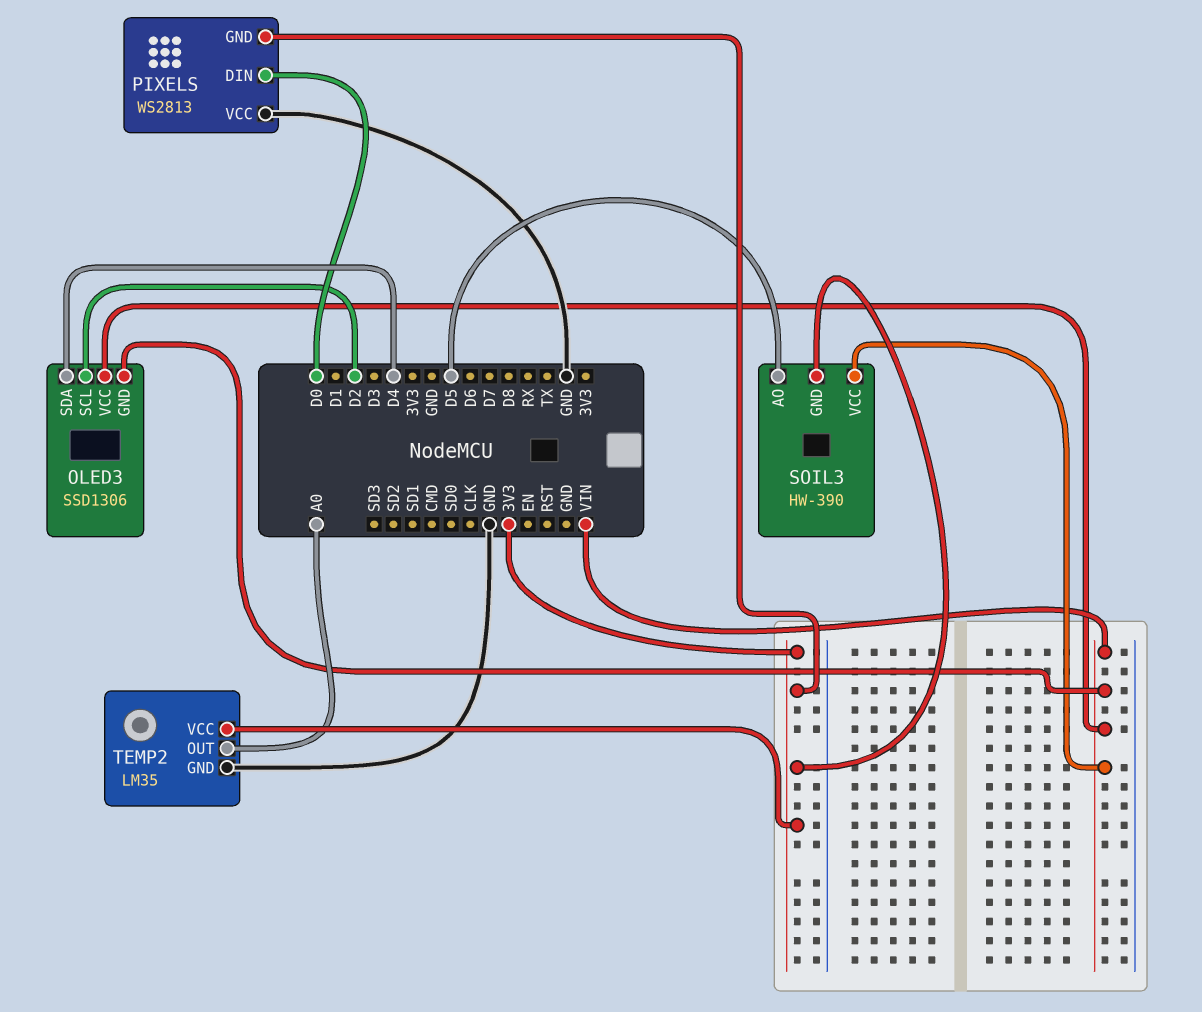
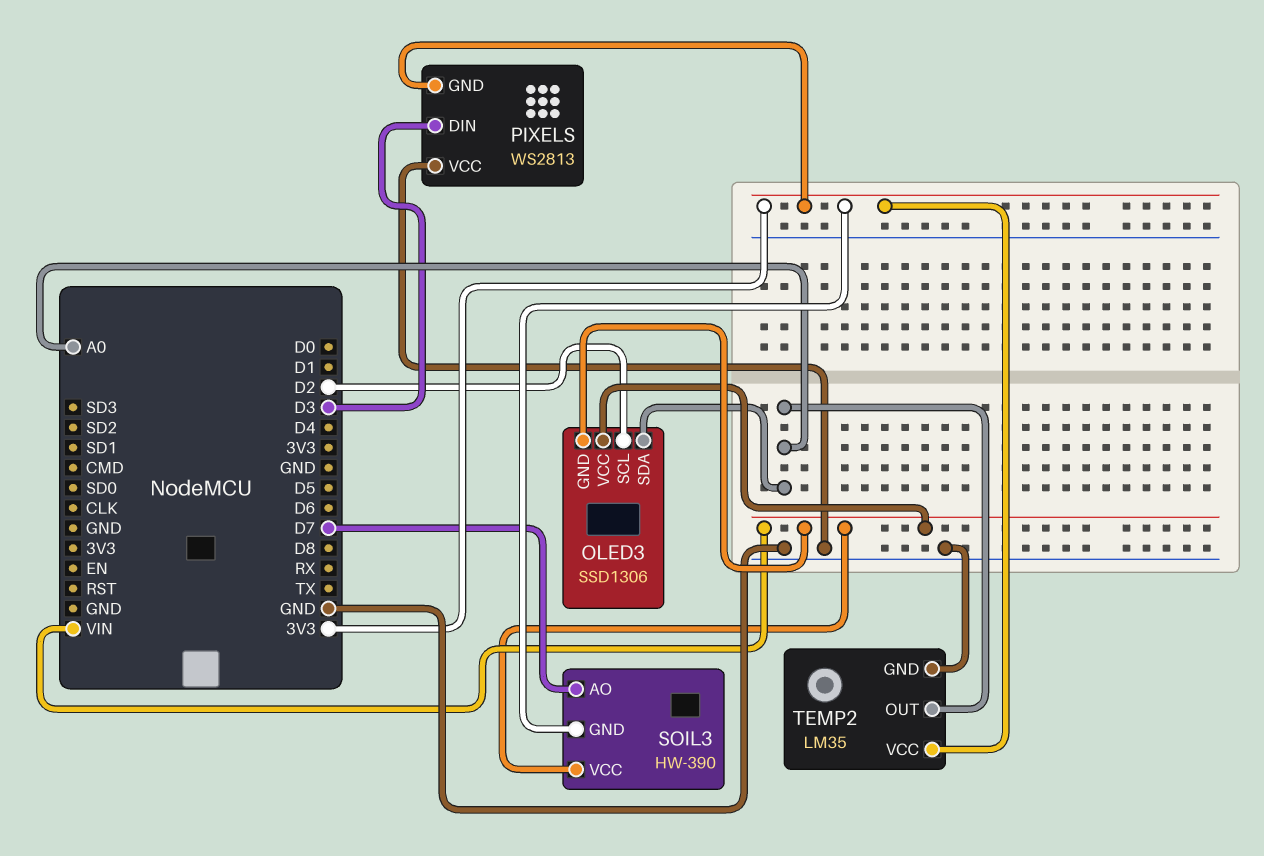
OLED3 pin SDA: D4 -> A0
PIXELS pin DIN: D0 -> D3
SOIL3 pin AO: D5 -> D7

